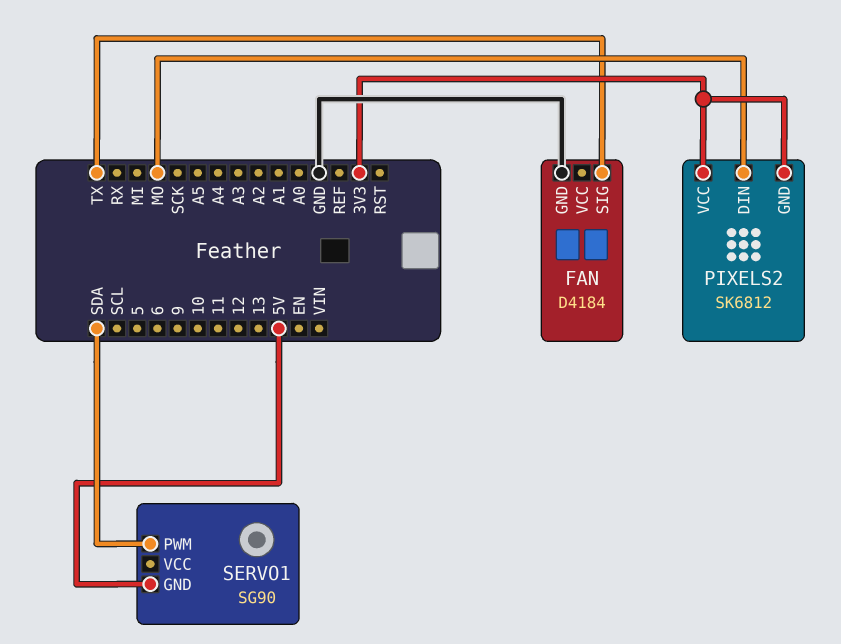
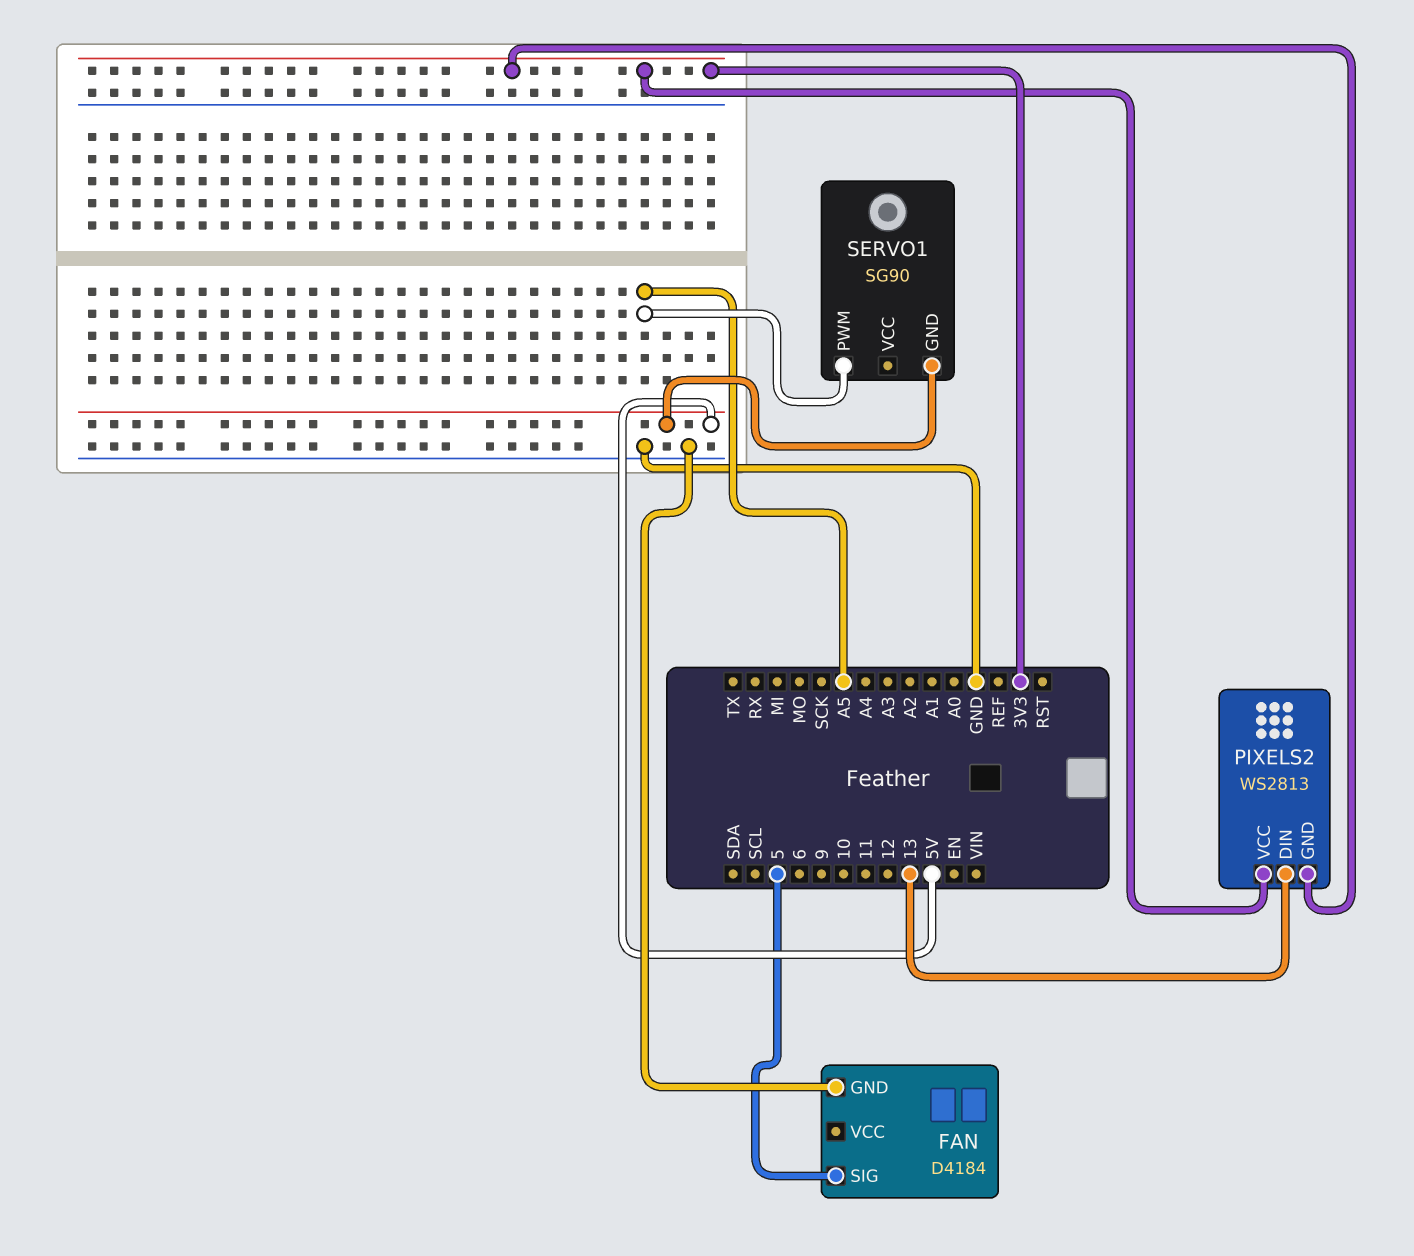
FAN pin SIG: TX -> 5
PIXELS2: SK6812 -> WS2813
PIXELS2 pin DIN: MO -> 13
SERVO1 pin PWM: SDA -> A5

